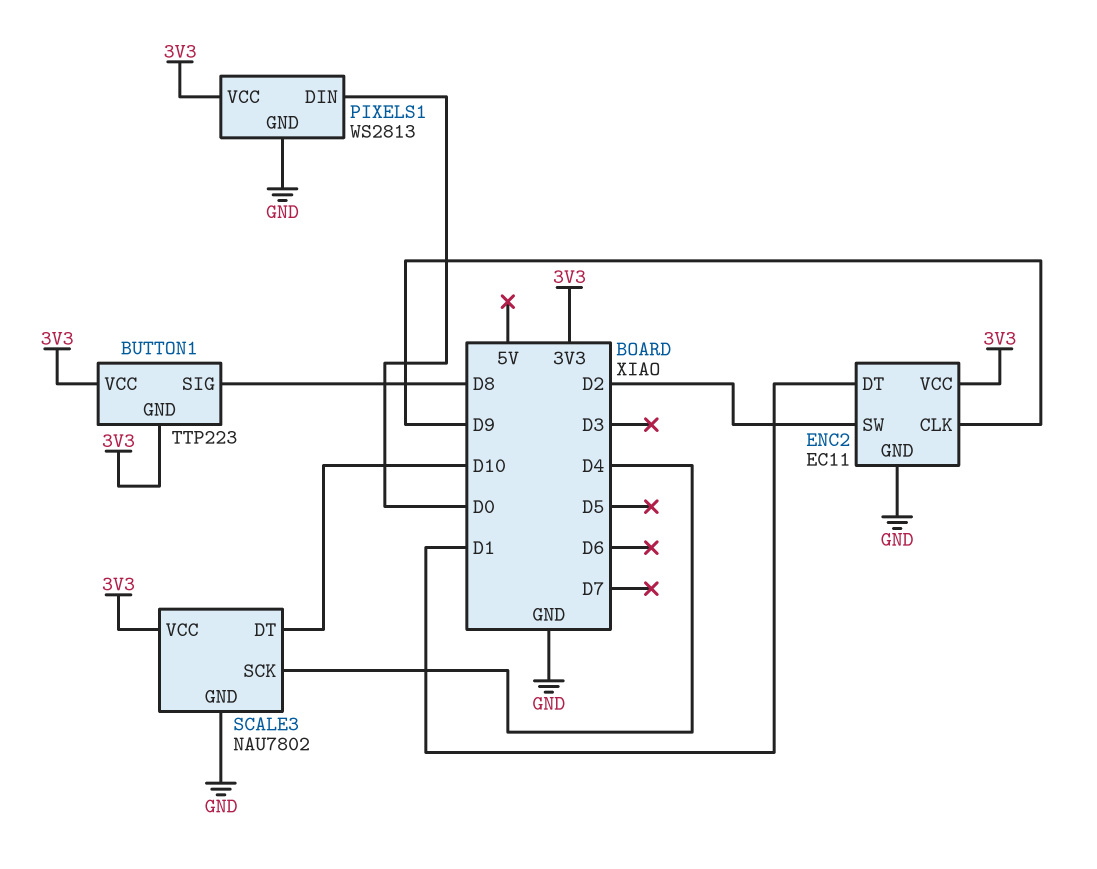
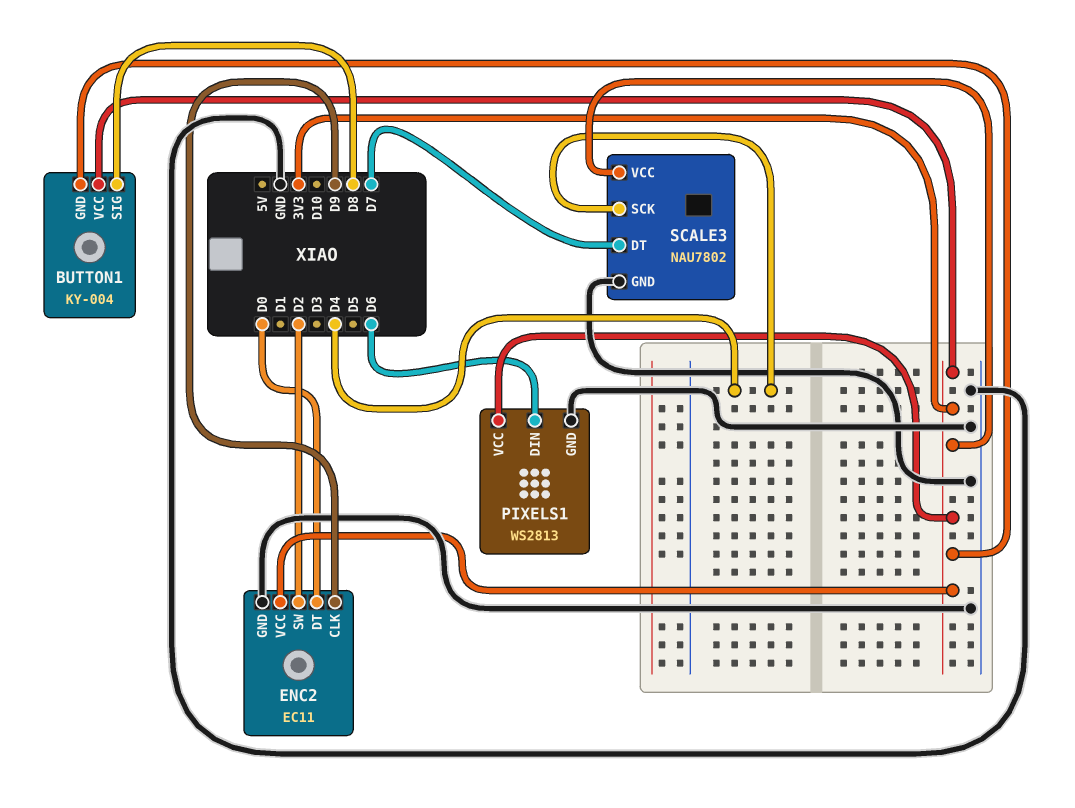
BUTTON1: TTP223 -> KY-004
ENC2 pin DT: D1 -> D0
PIXELS1 pin DIN: D0 -> D6
SCALE3 pin DT: D10 -> D7

